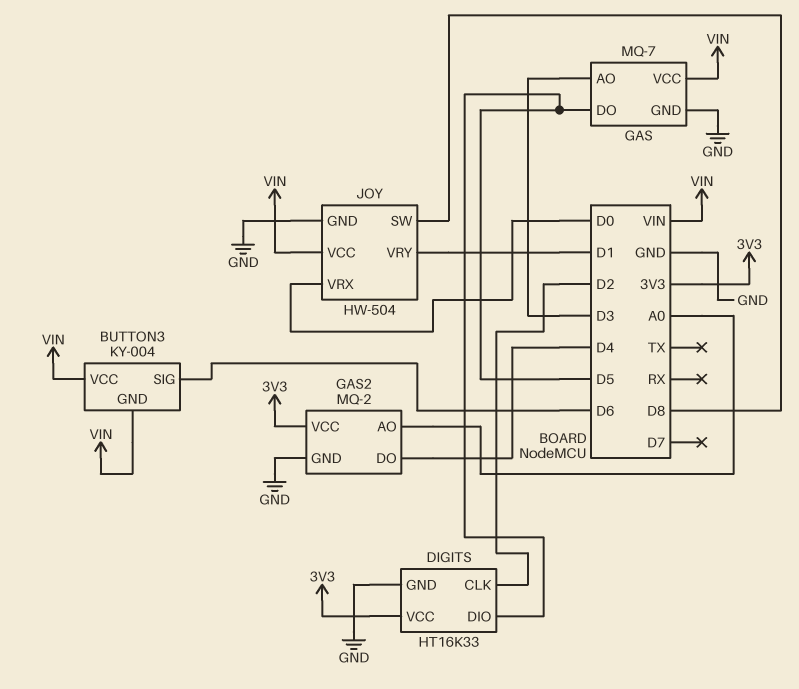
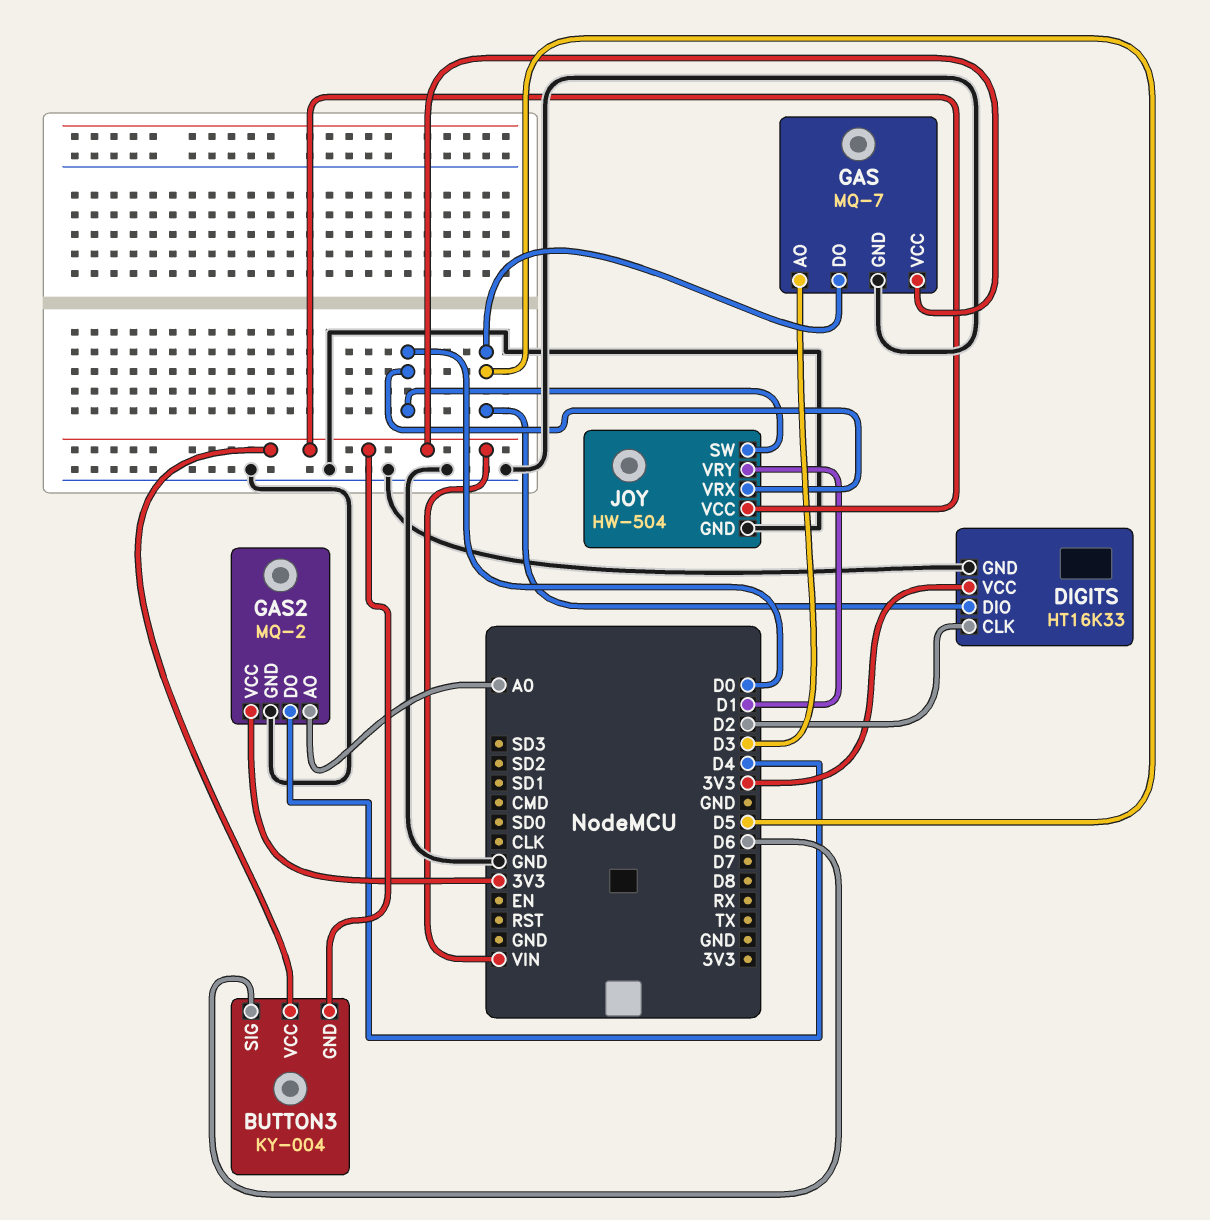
JOY pin SW: D8 -> D0

